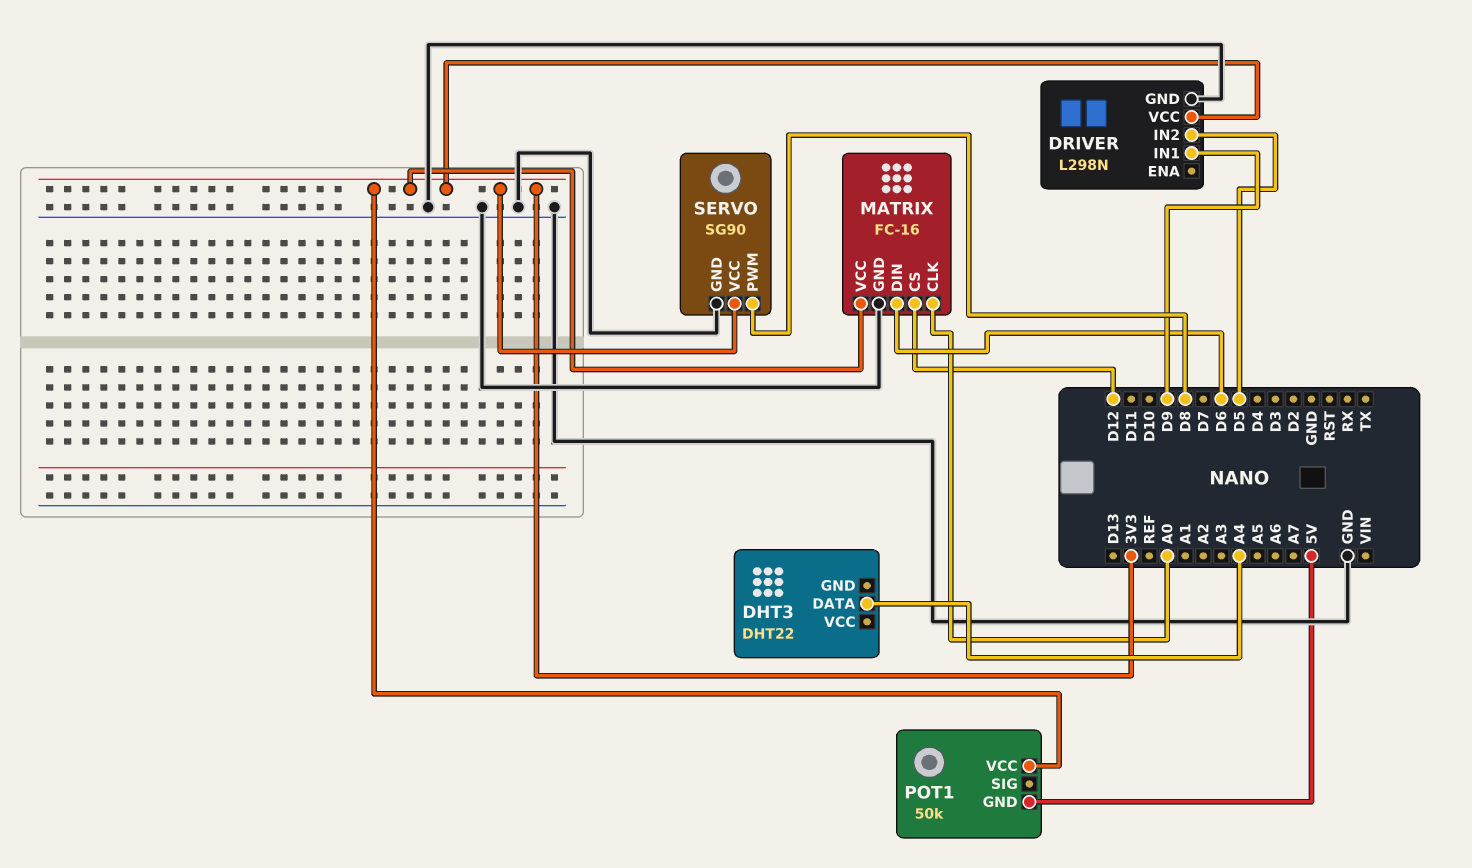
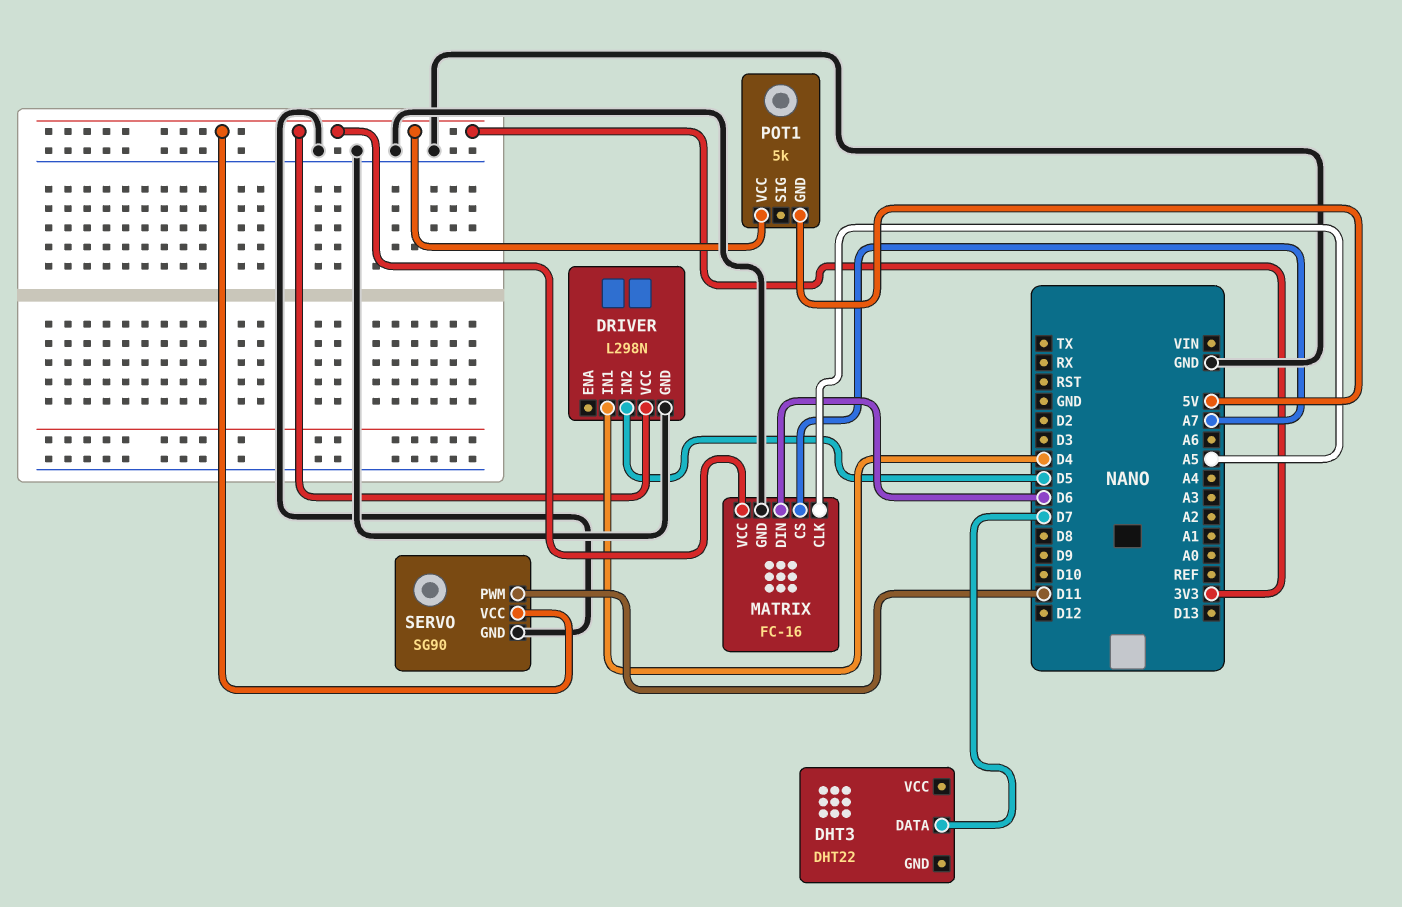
DHT3 pin DATA: A4 -> D7
DRIVER pin IN1: D9 -> D4
MATRIX pin CLK: A0 -> A5
MATRIX pin CS: D12 -> A7
POT1: 50k -> 5k
SERVO pin PWM: D8 -> D11

